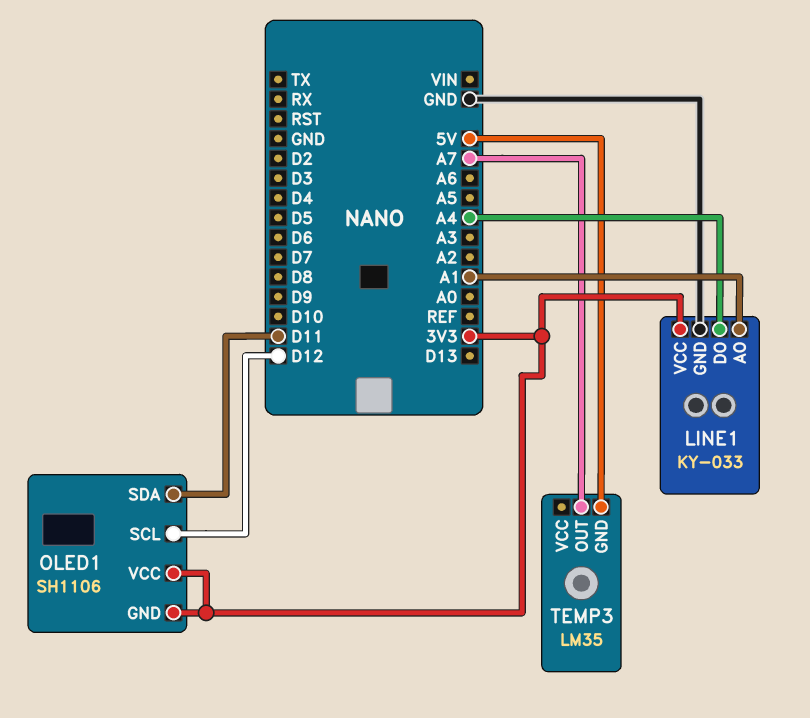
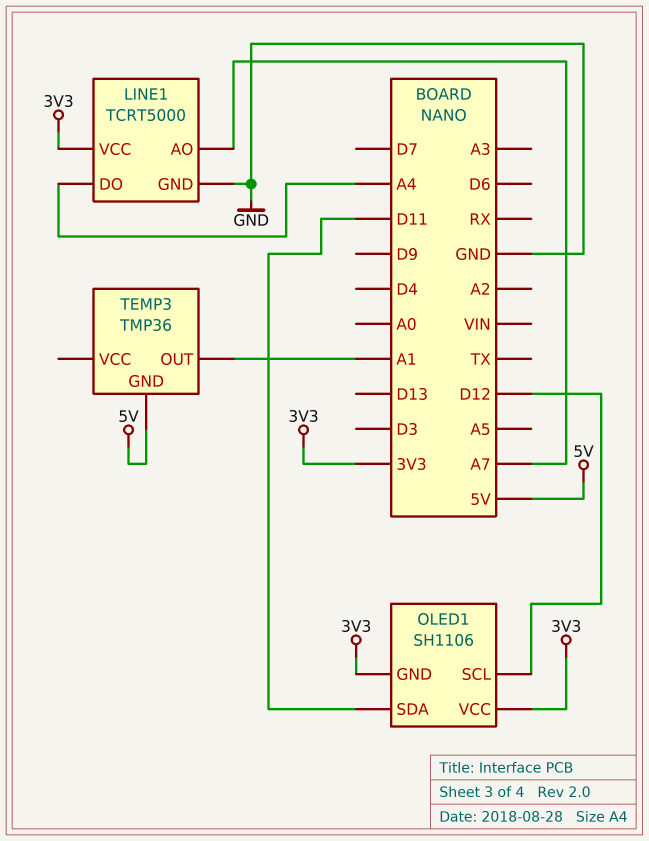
LINE1: KY-033 -> TCRT5000
LINE1 pin AO: A1 -> A7
TEMP3: LM35 -> TMP36
TEMP3 pin OUT: A7 -> A1

